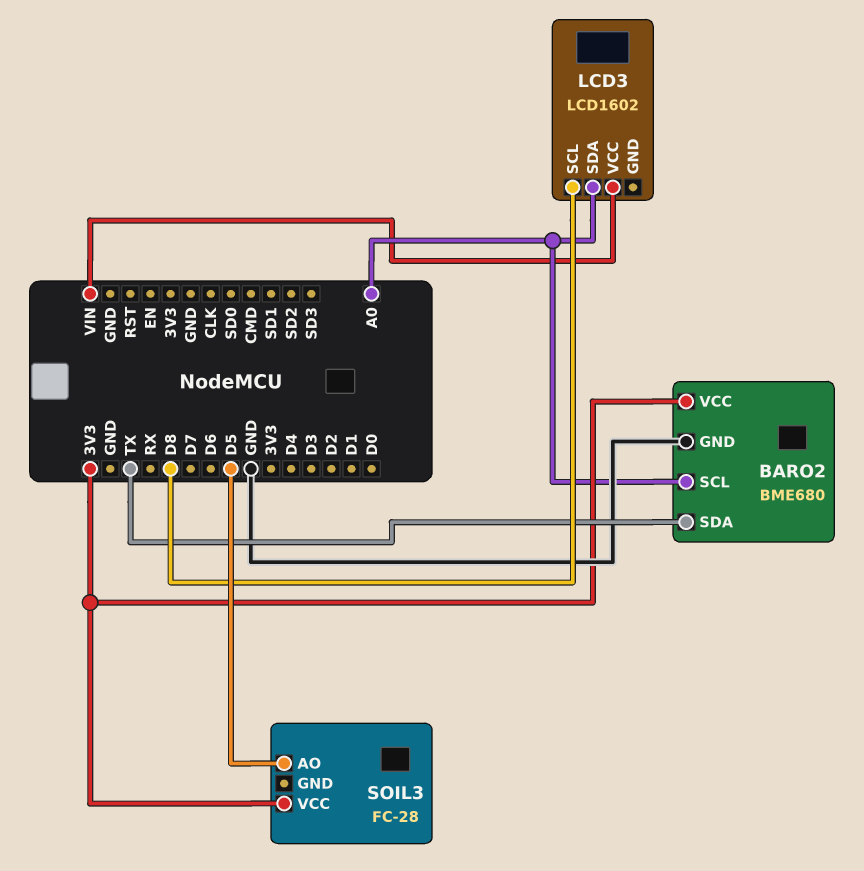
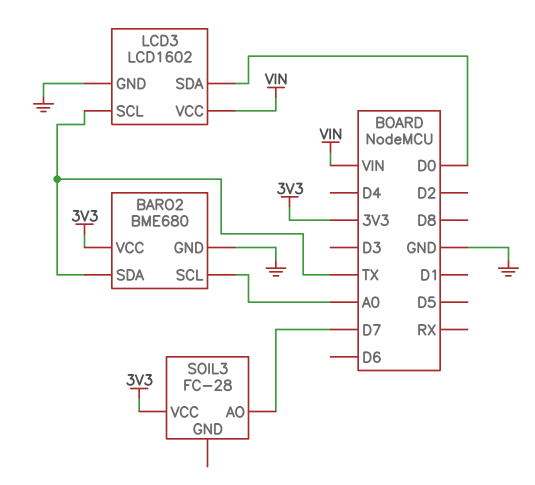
LCD3 pin GND: none -> GND
LCD3 pin SCL: D8 -> TX
LCD3 pin SDA: A0 -> D0
SOIL3 pin AO: D5 -> D7

